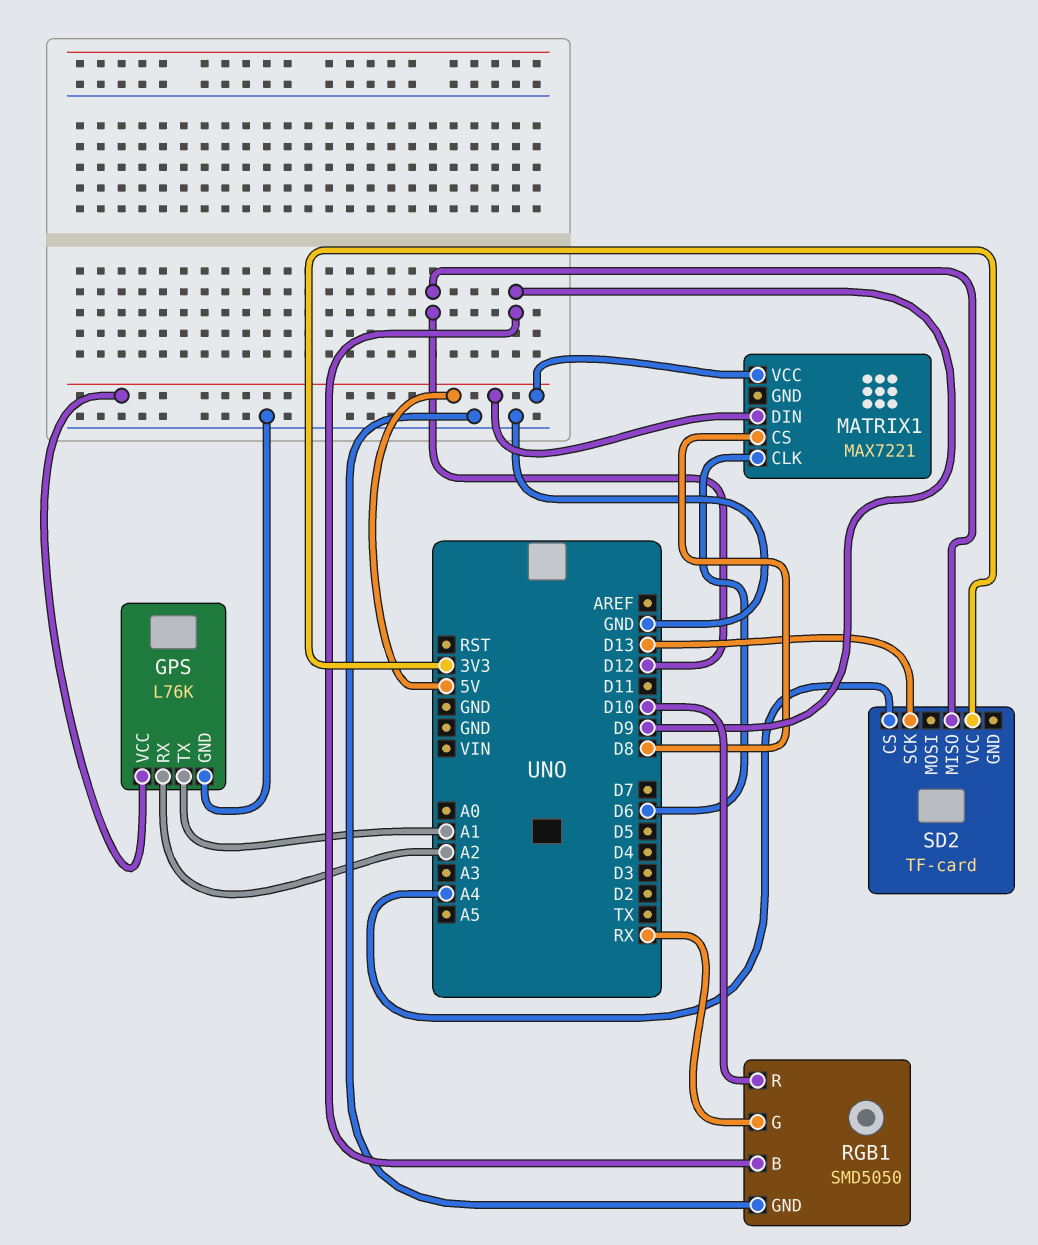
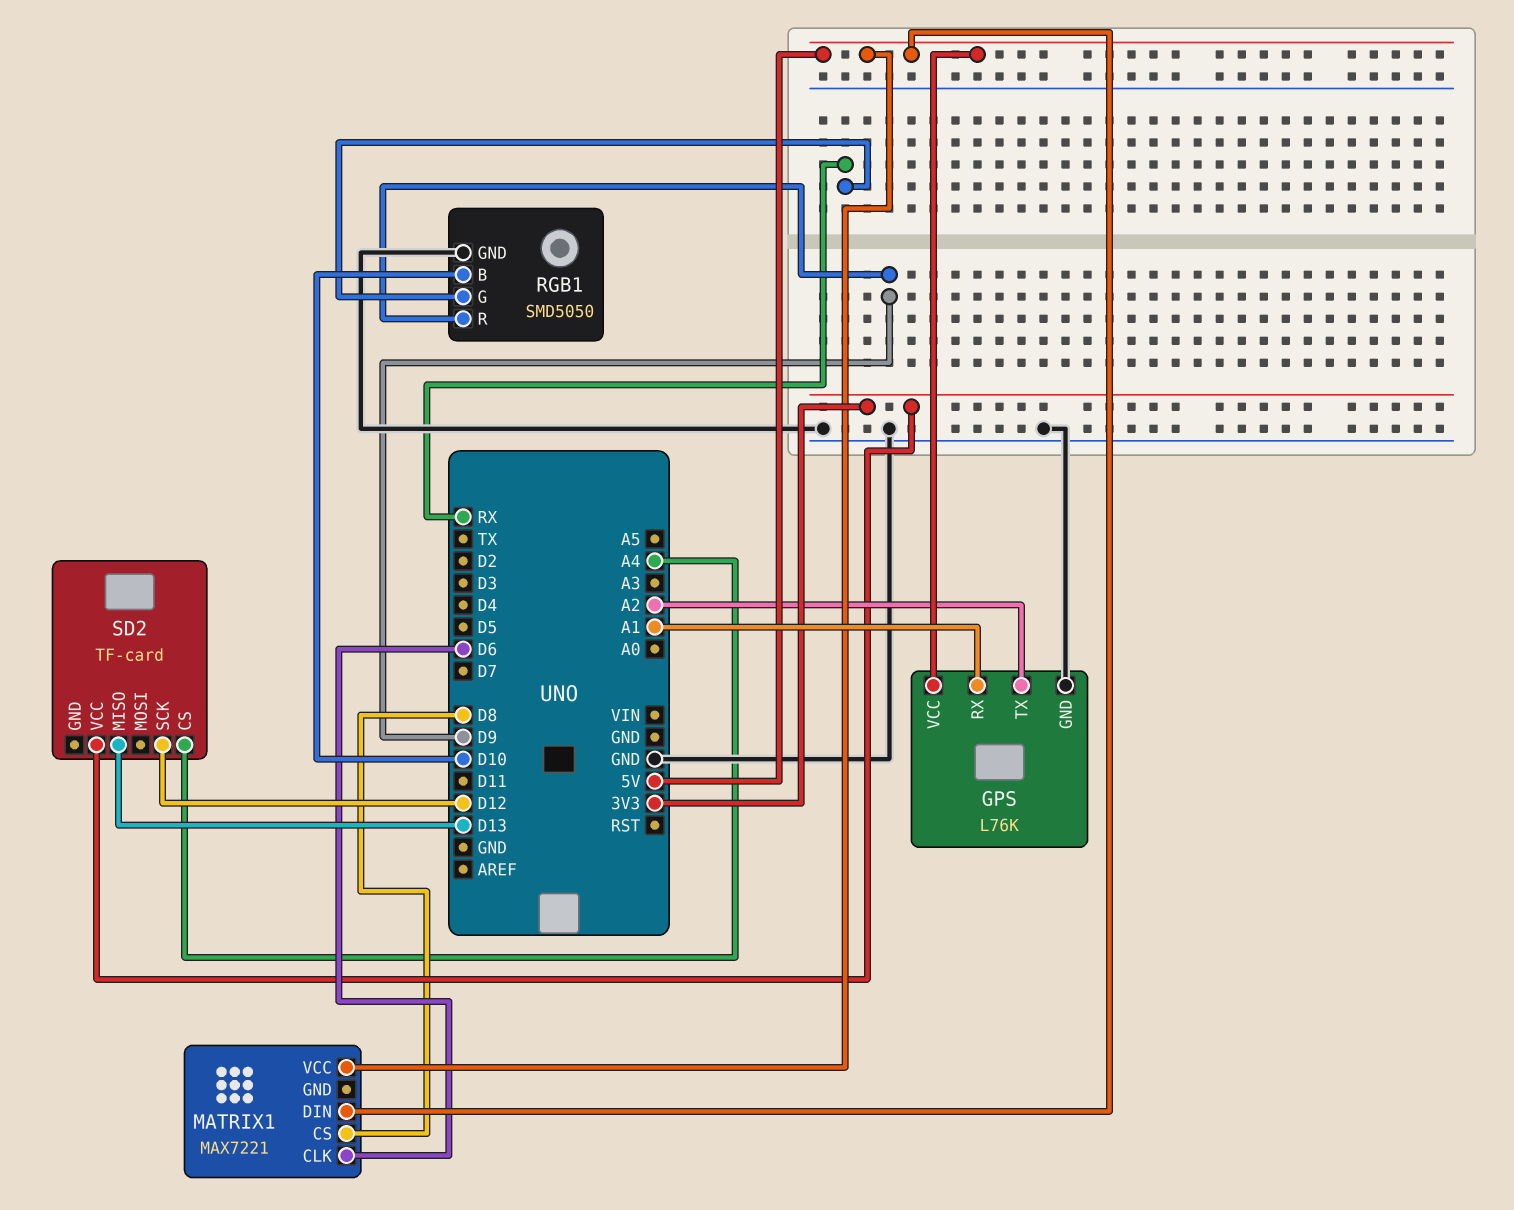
GPS pin RX: A2 -> A1
GPS pin TX: A1 -> A2
RGB1 pin B: D9 -> D10
RGB1 pin R: D10 -> D9
SD2 pin MISO: D12 -> D13
SD2 pin SCK: D13 -> D12

